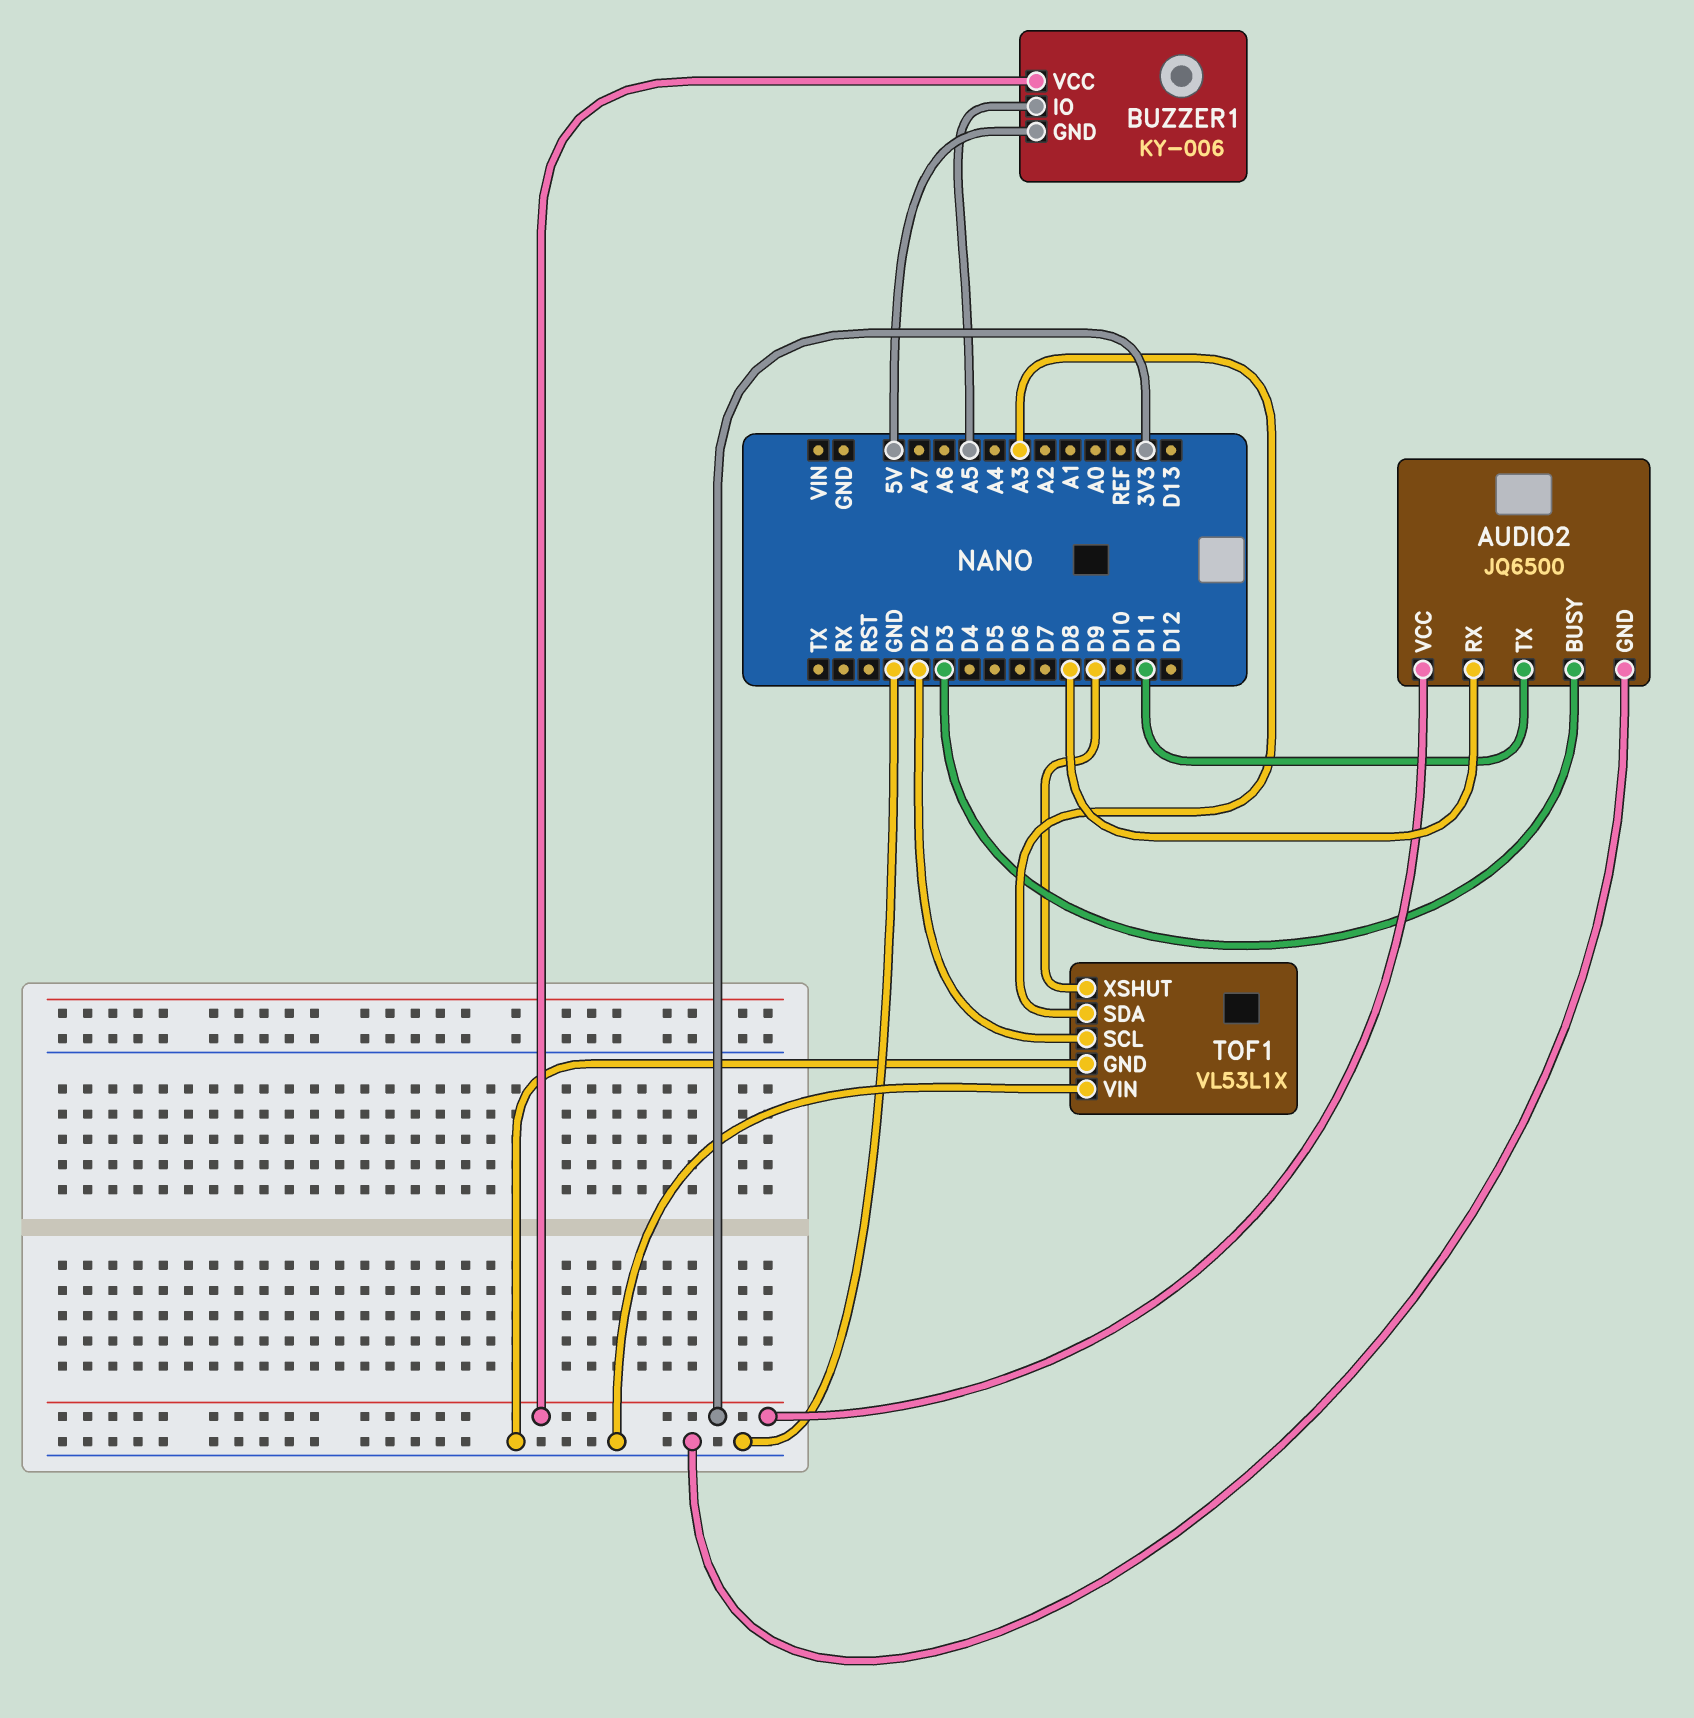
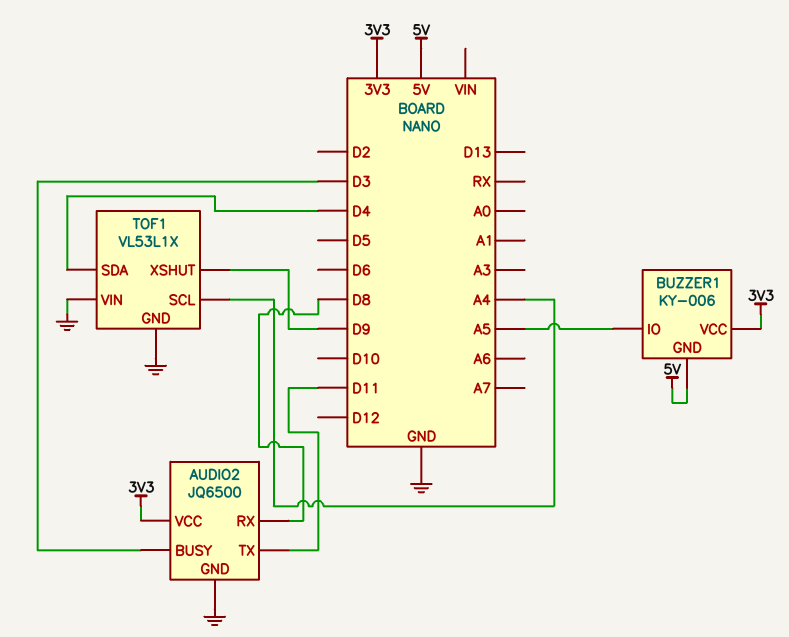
TOF1 pin SCL: D2 -> A4
TOF1 pin SDA: A3 -> D4

